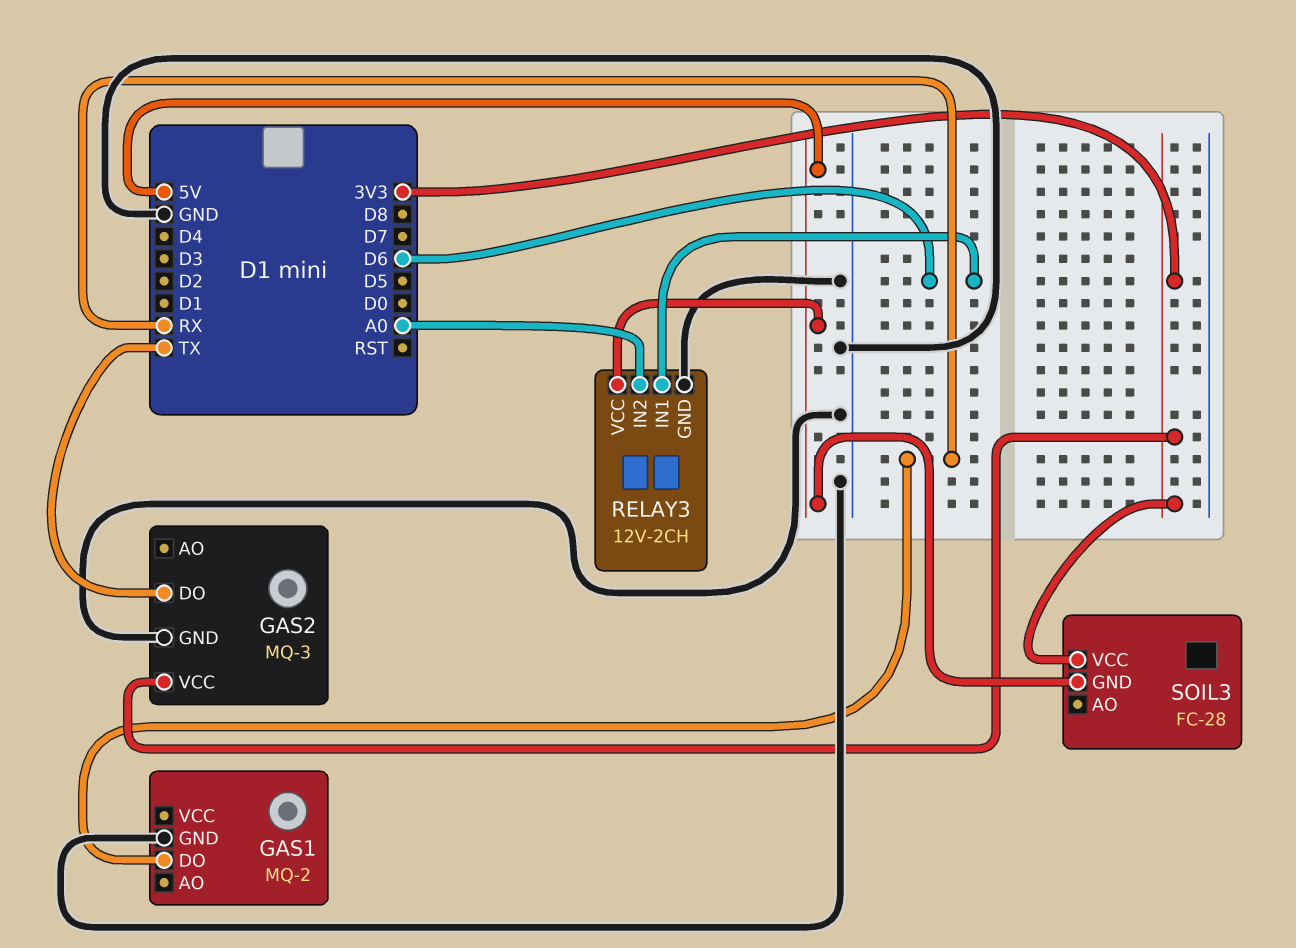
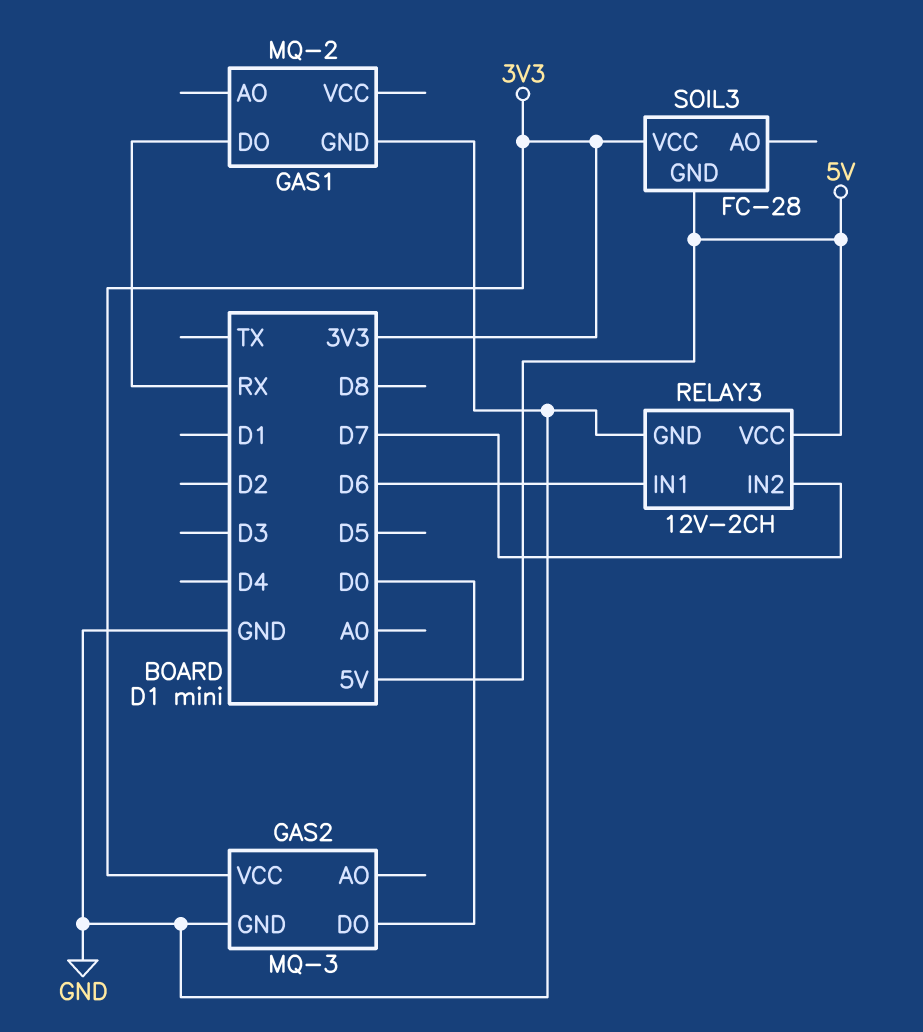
GAS2 pin DO: TX -> D0
RELAY3 pin IN2: A0 -> D7

